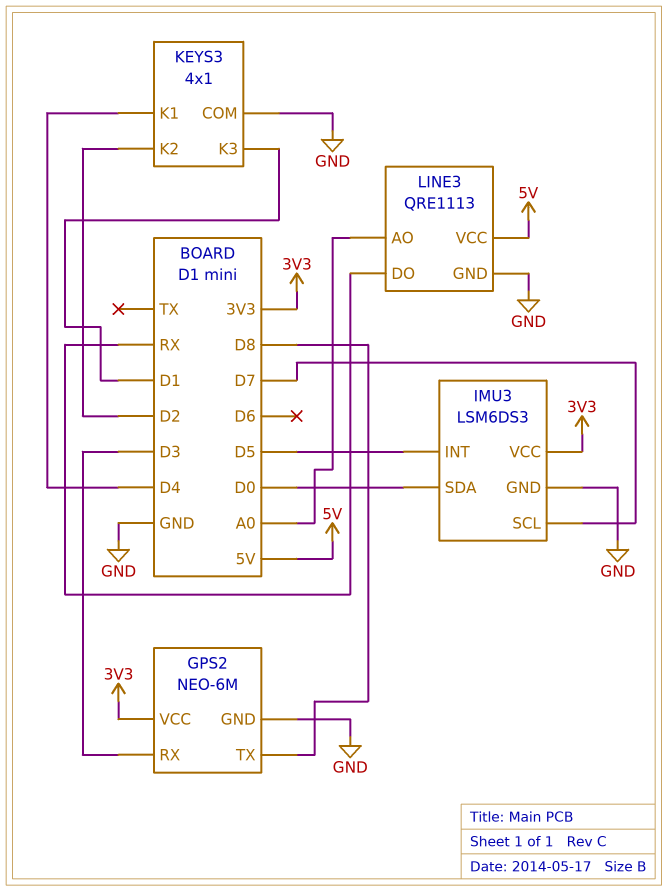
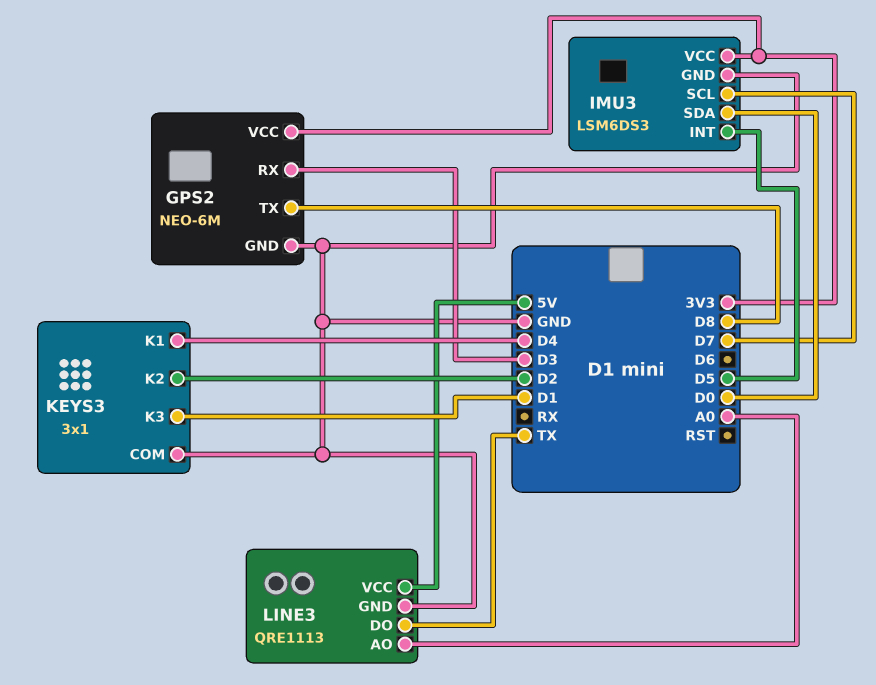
KEYS3: 4x1 -> 3x1
LINE3 pin DO: RX -> TX

